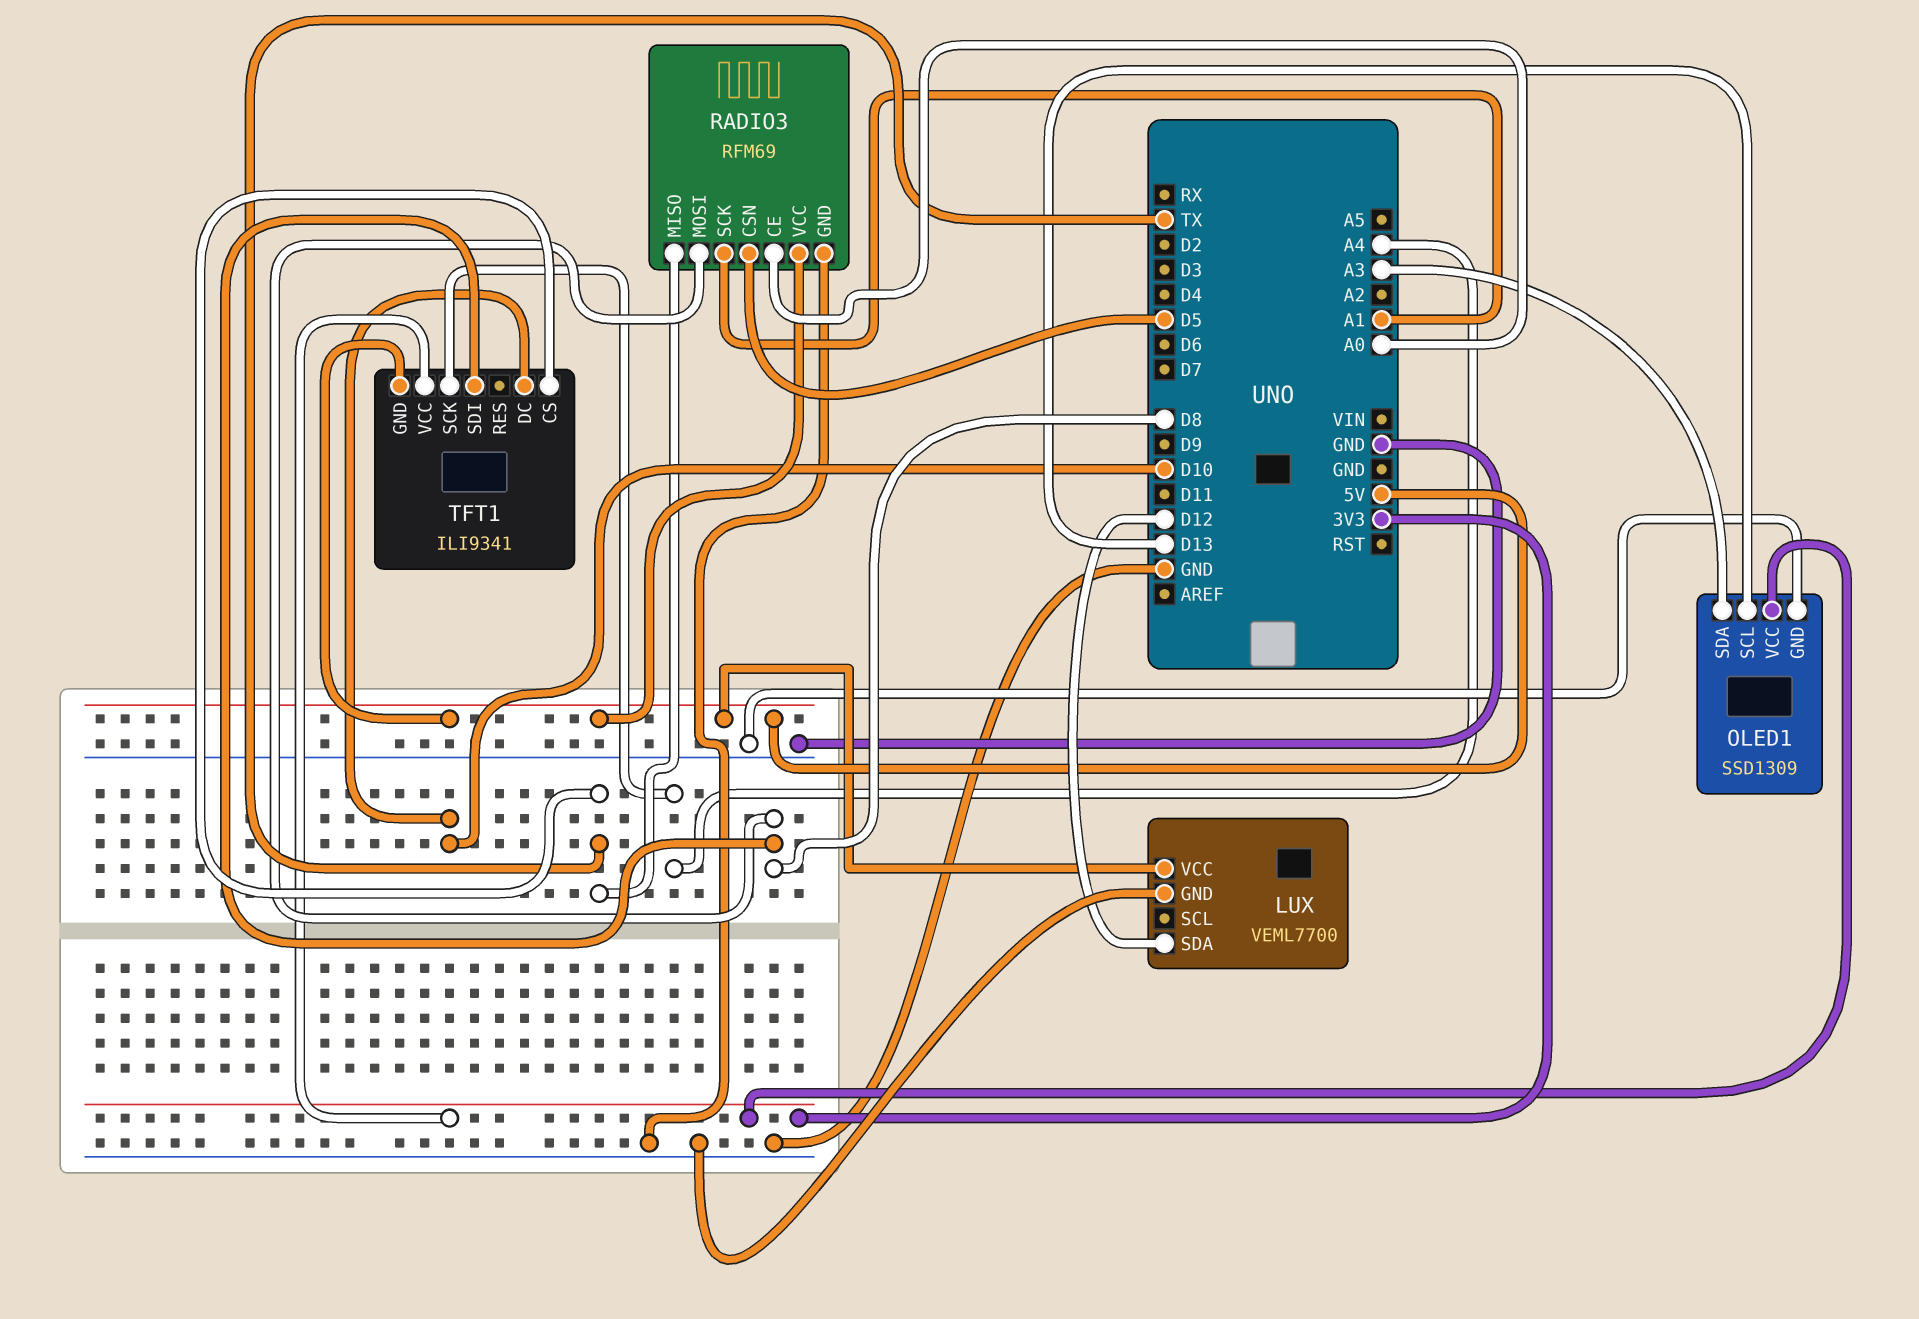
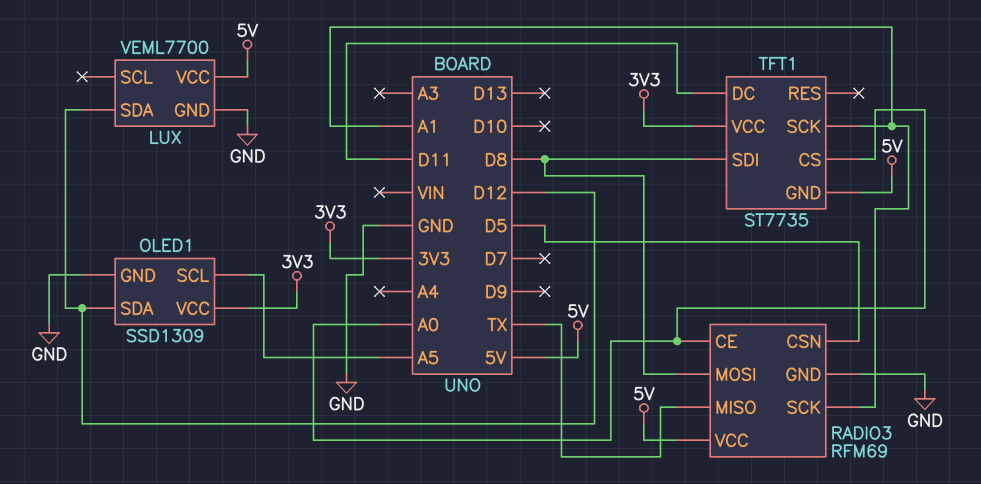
OLED1 pin SCL: D13 -> A5
OLED1 pin SDA: A3 -> D12
TFT1: ILI9341 -> ST7735
TFT1 pin CS: TX -> A0
TFT1 pin DC: D10 -> D11
TFT1 pin SCK: A4 -> A1

